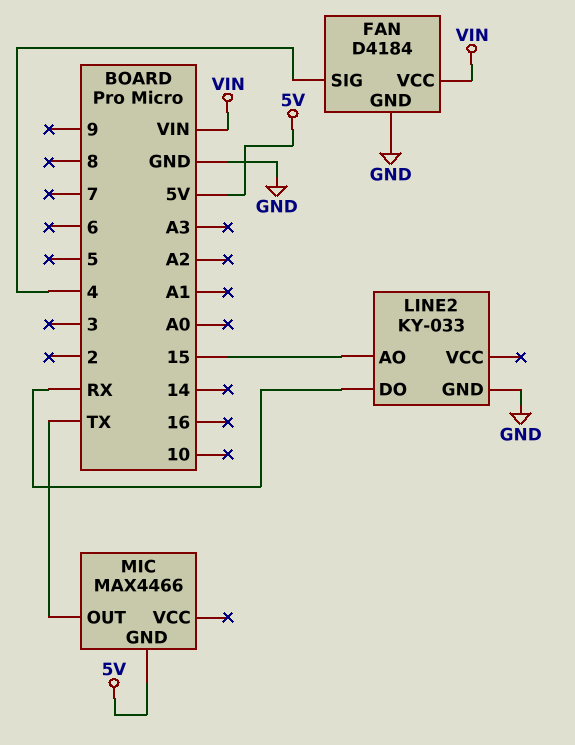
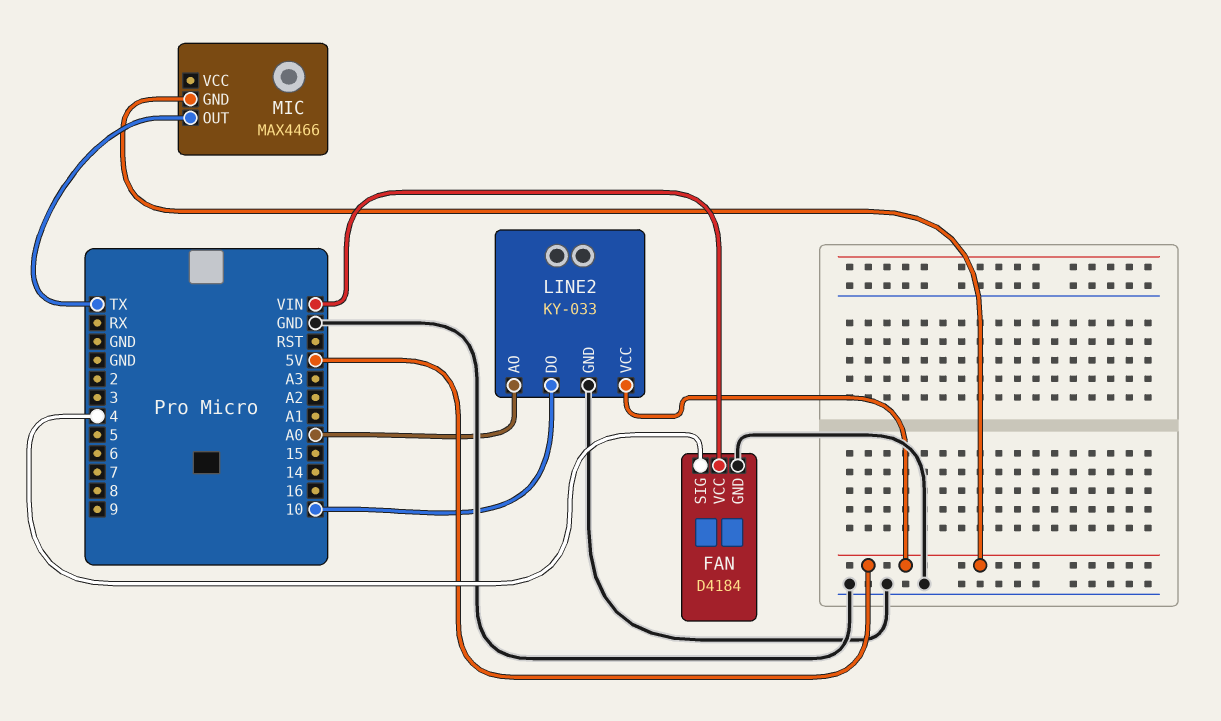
LINE2 pin AO: 15 -> A0
LINE2 pin DO: RX -> 10
LINE2 pin VCC: none -> 5V

